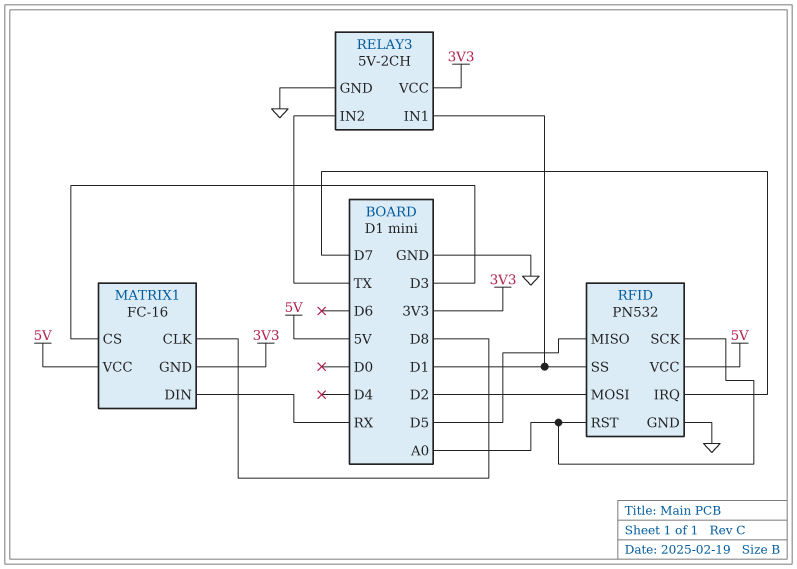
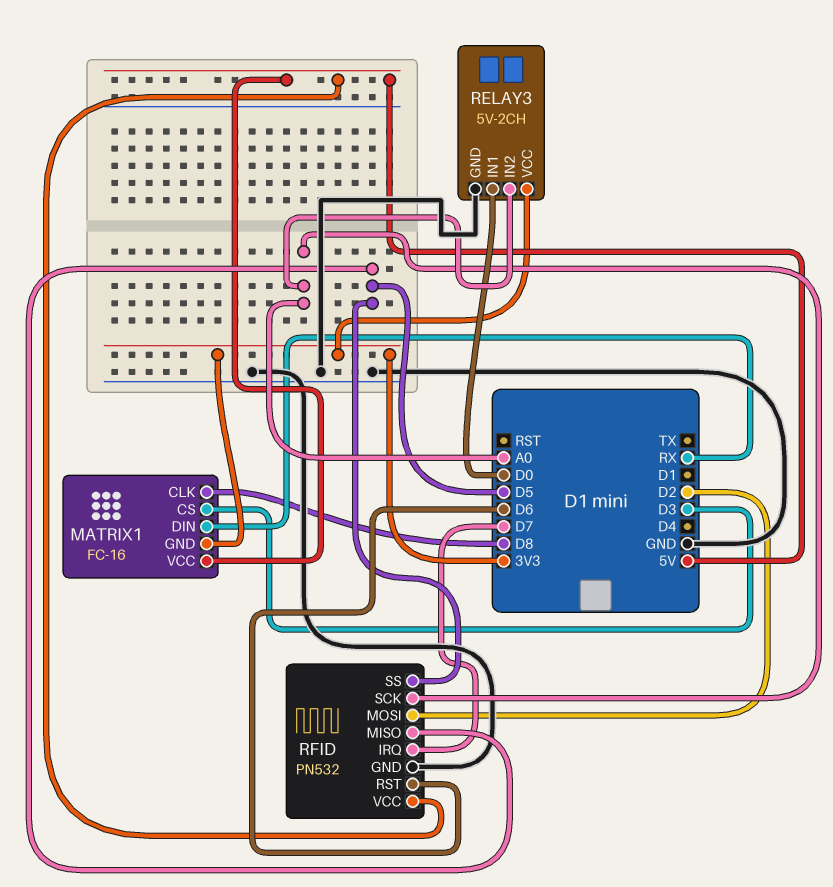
RELAY3 pin IN1: D1 -> D0
RELAY3 pin IN2: TX -> A0
RFID pin RST: A0 -> D6
RFID pin SS: D1 -> D5

